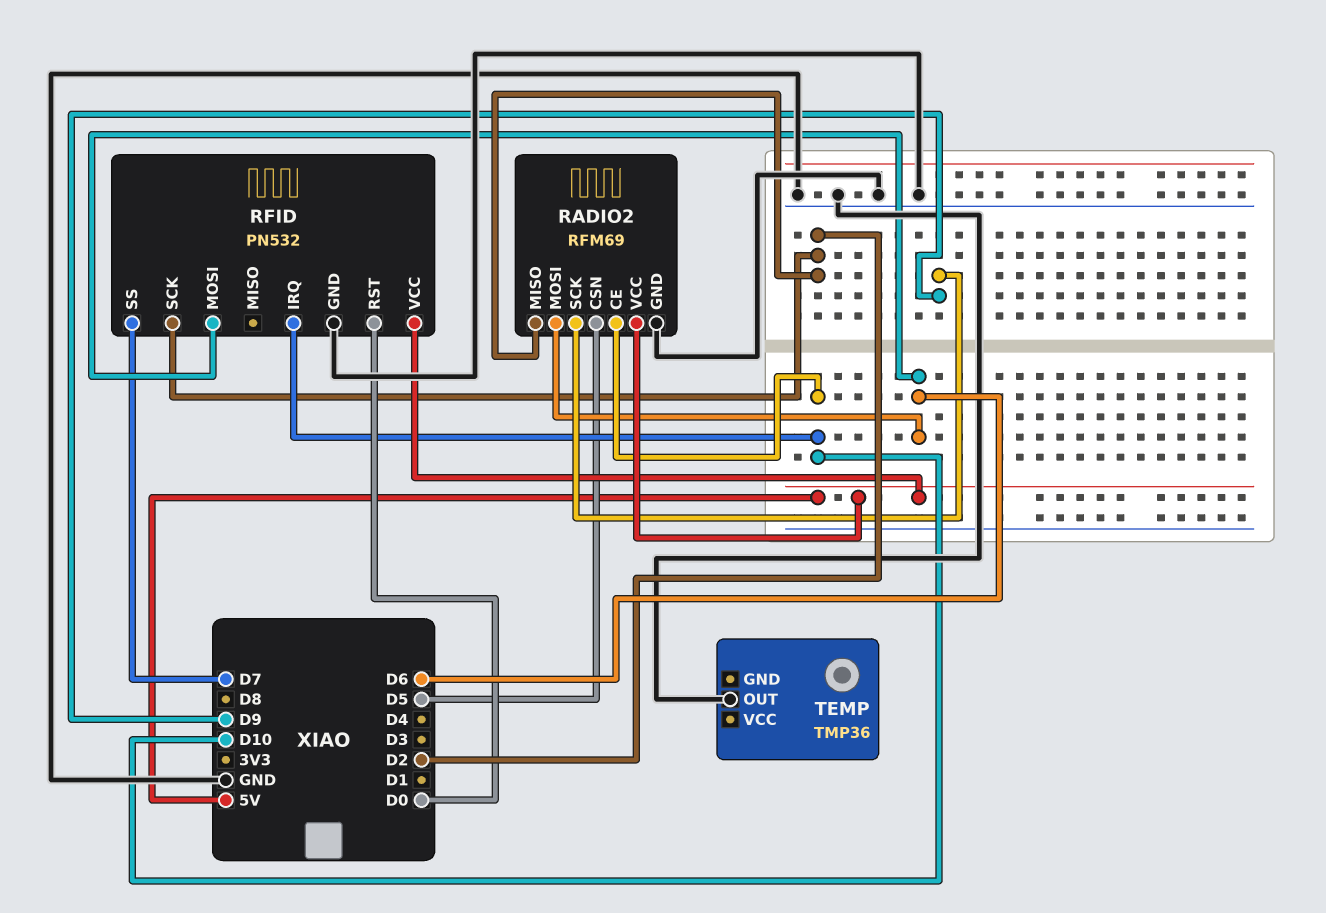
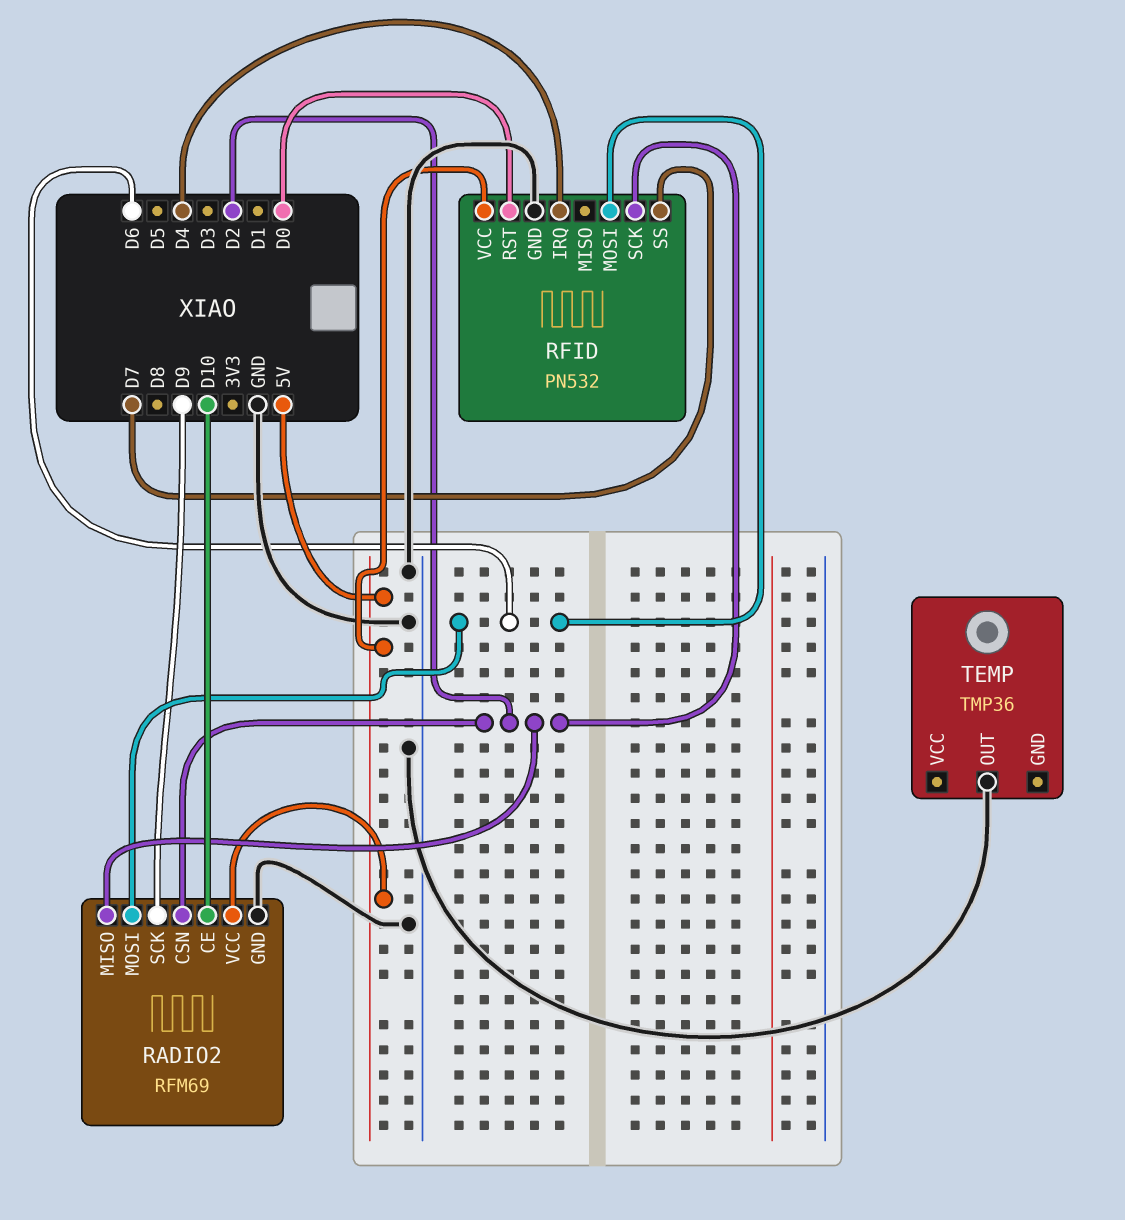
RADIO2 pin CSN: D5 -> D2
RFID pin IRQ: D10 -> D4

